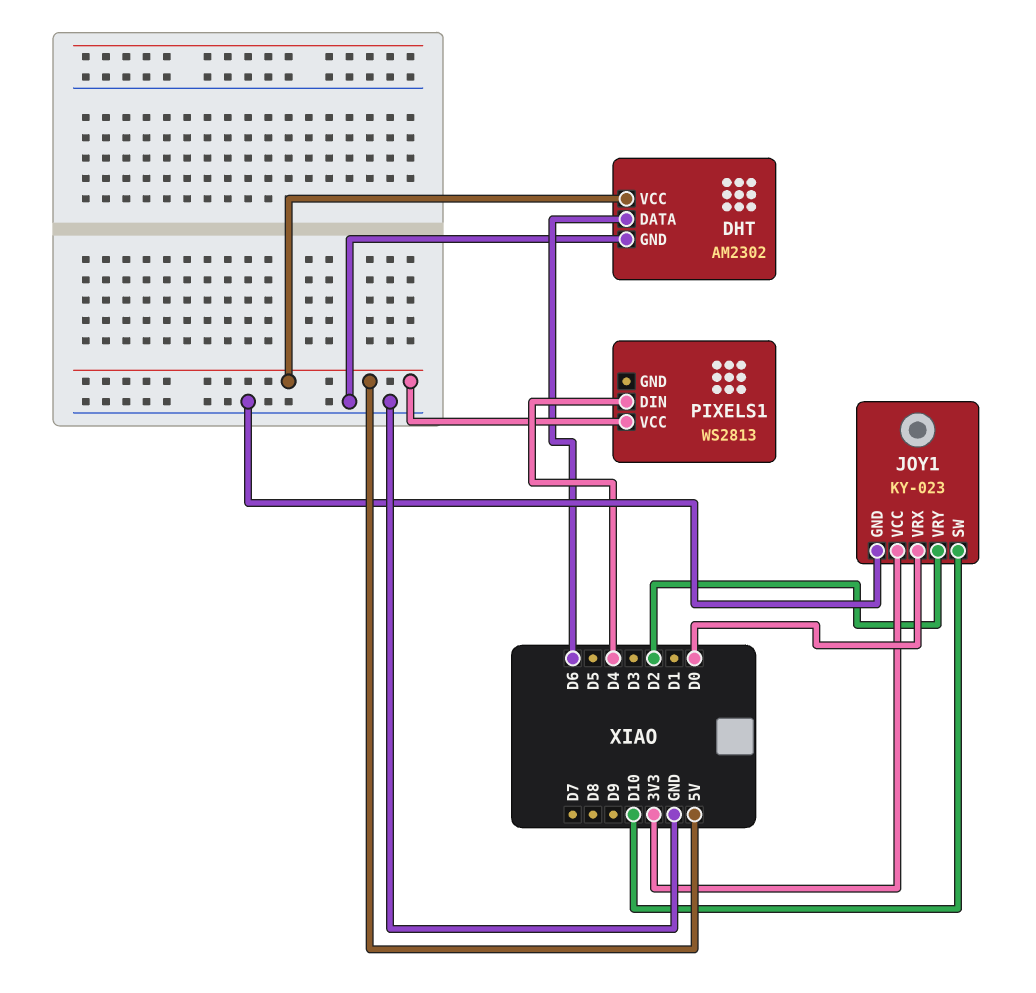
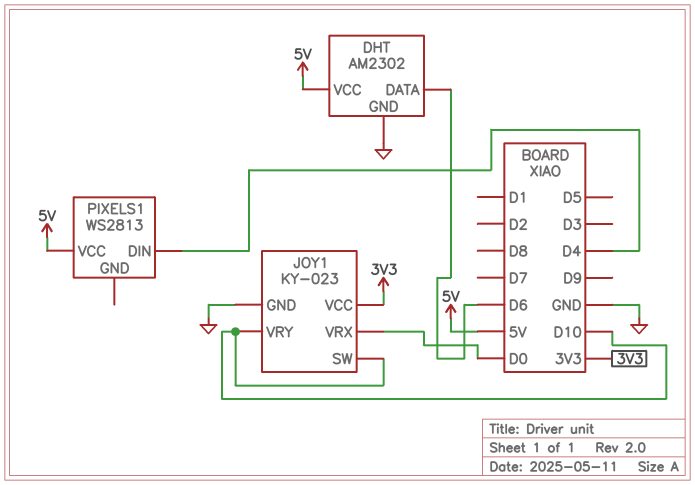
JOY1 pin VRY: D2 -> D10

